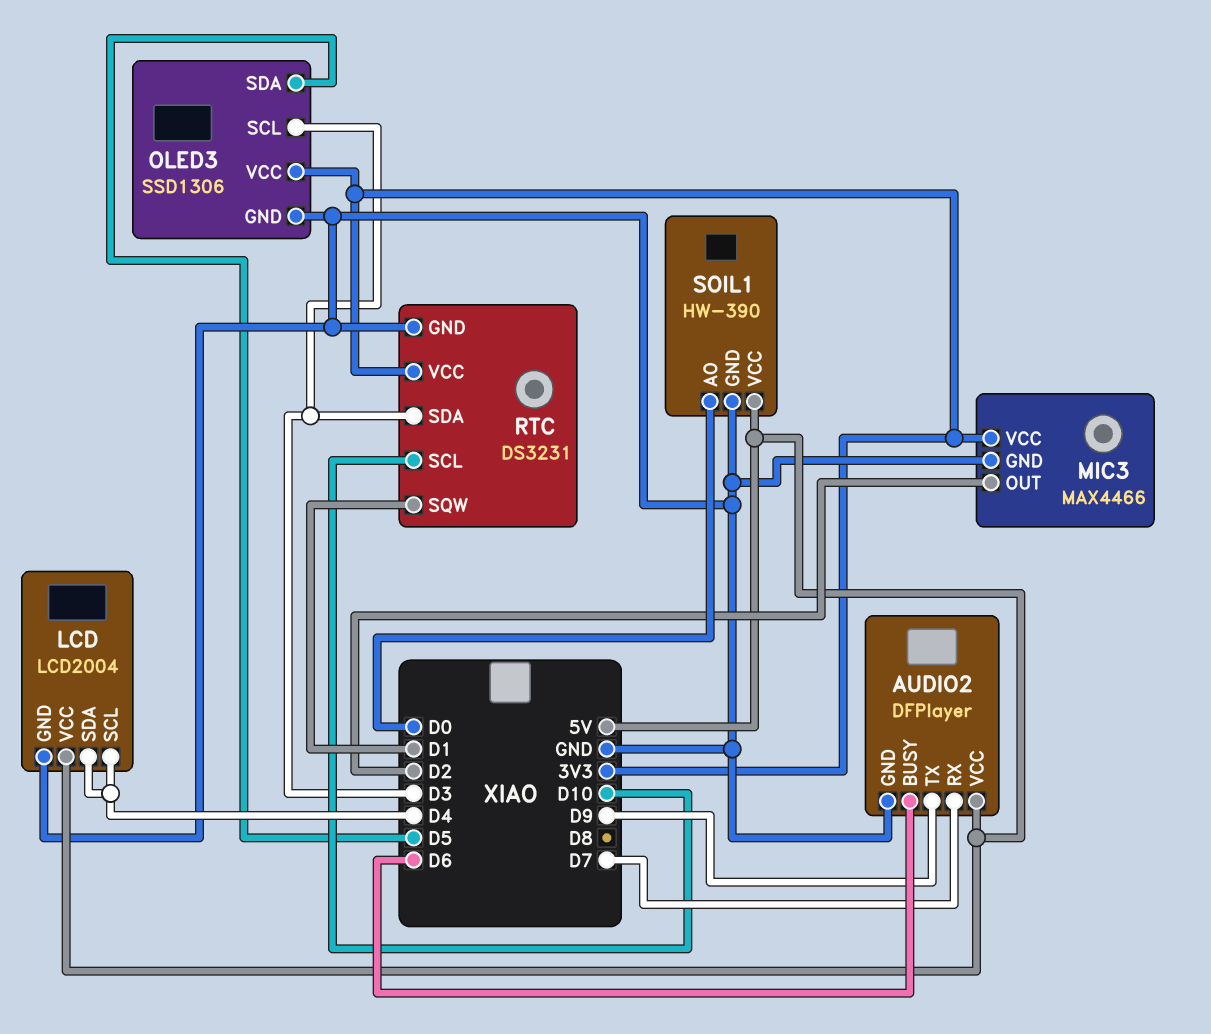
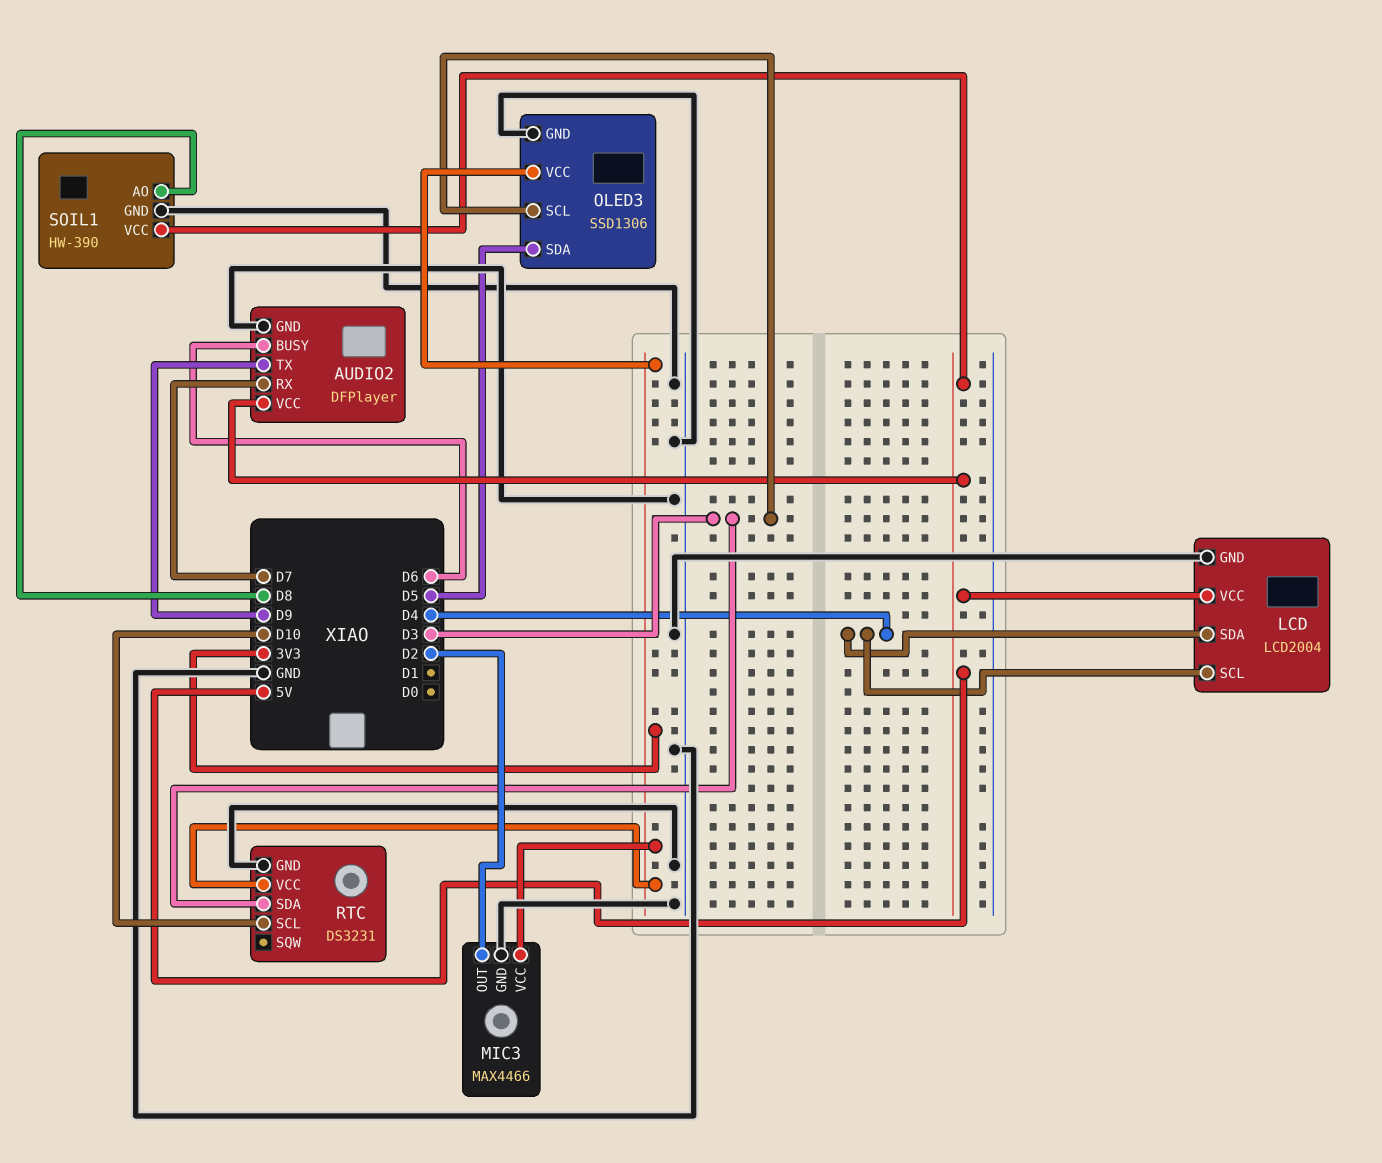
RTC pin SQW: D1 -> none
SOIL1 pin AO: D0 -> D8

